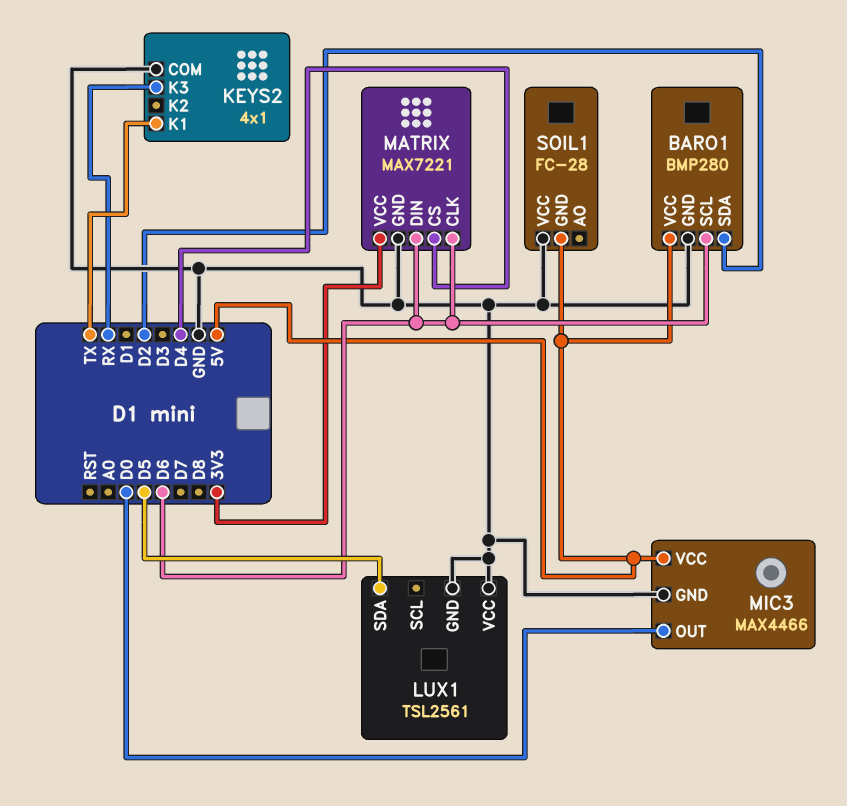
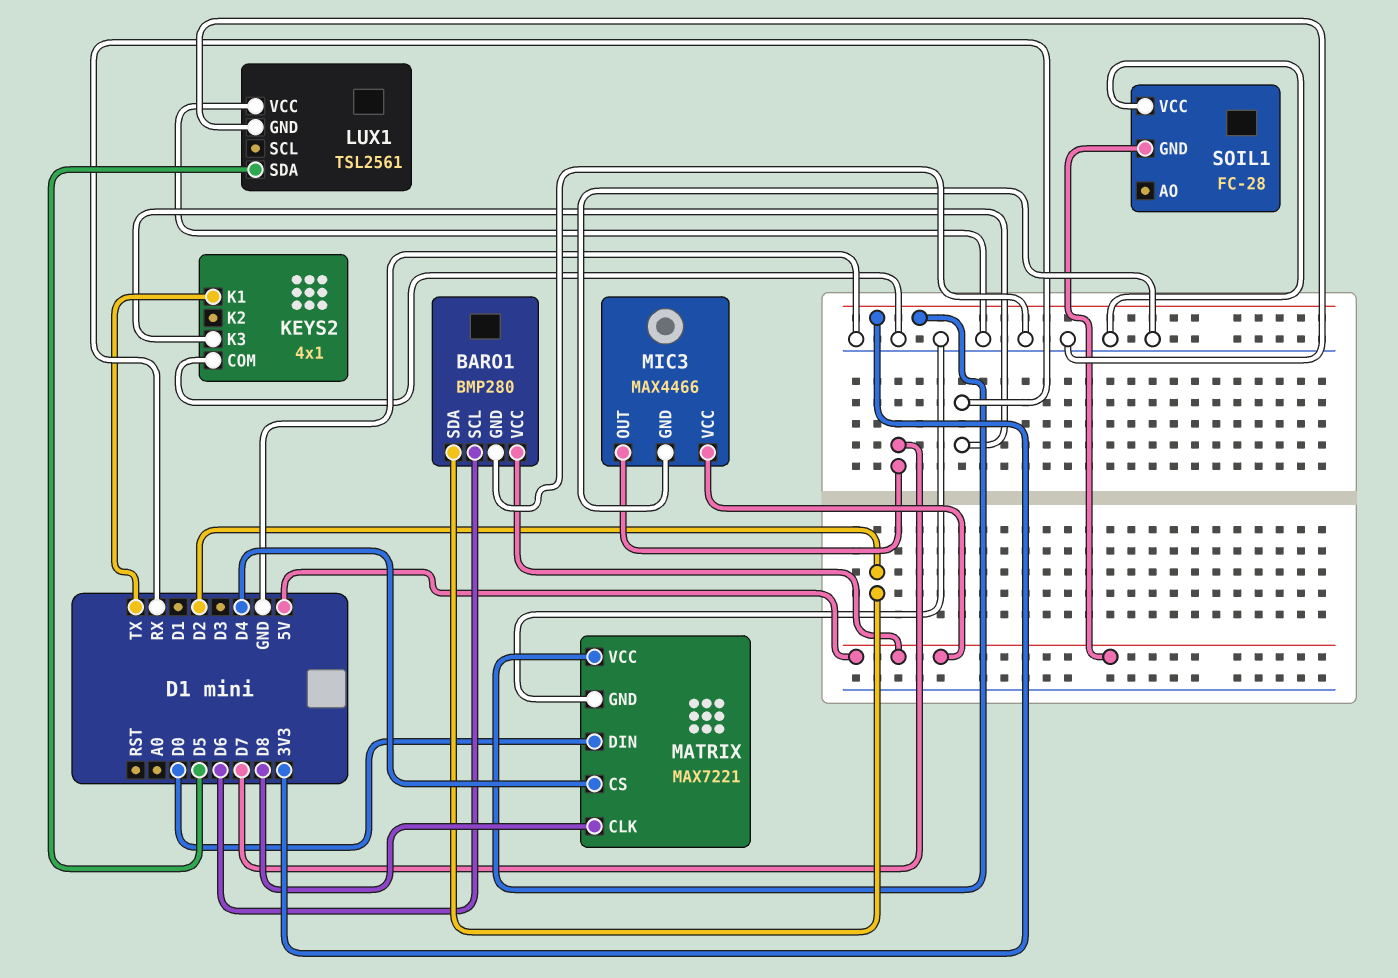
MATRIX pin CLK: D6 -> D8
MATRIX pin DIN: D6 -> D0
MIC3 pin OUT: D0 -> D7

